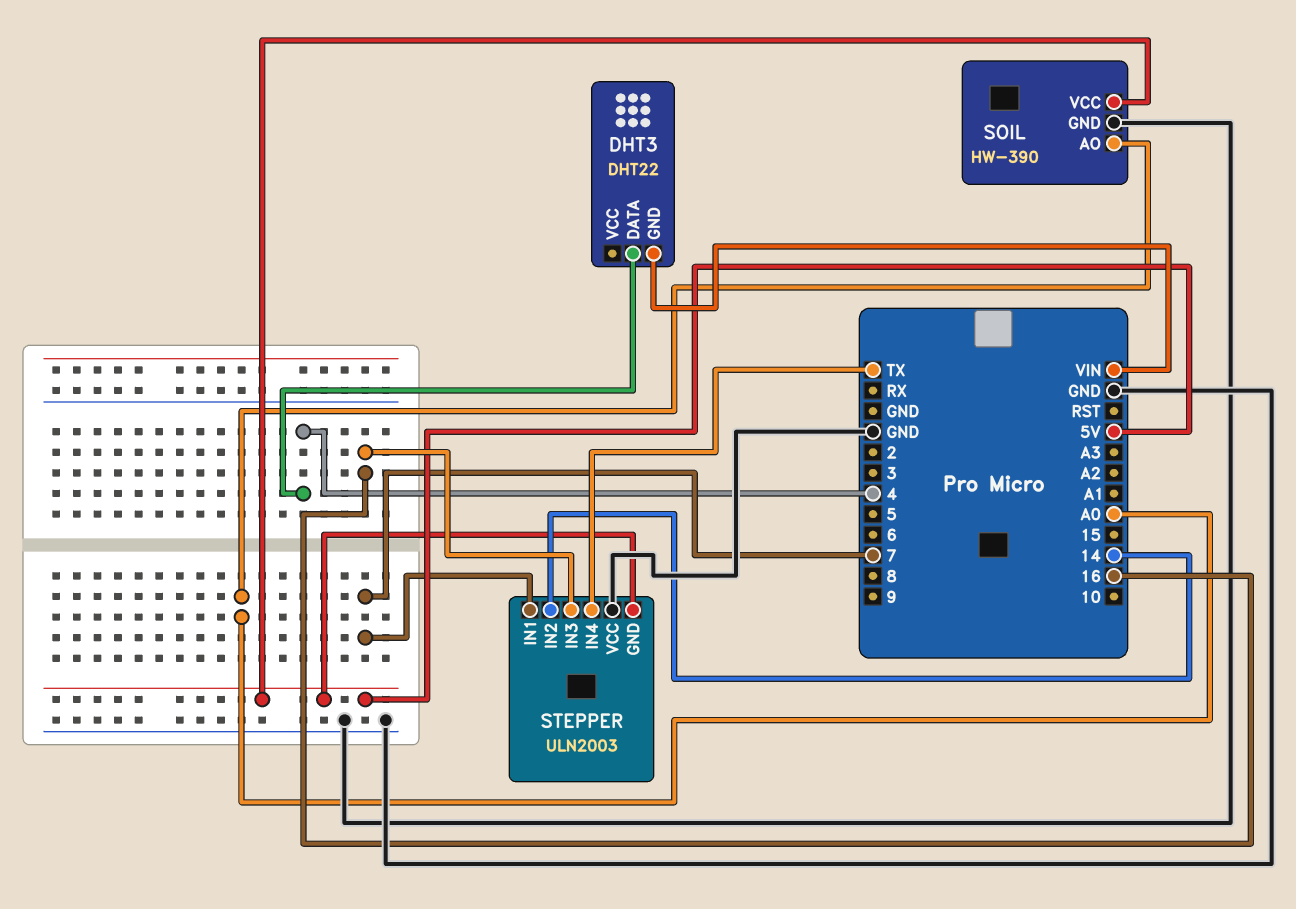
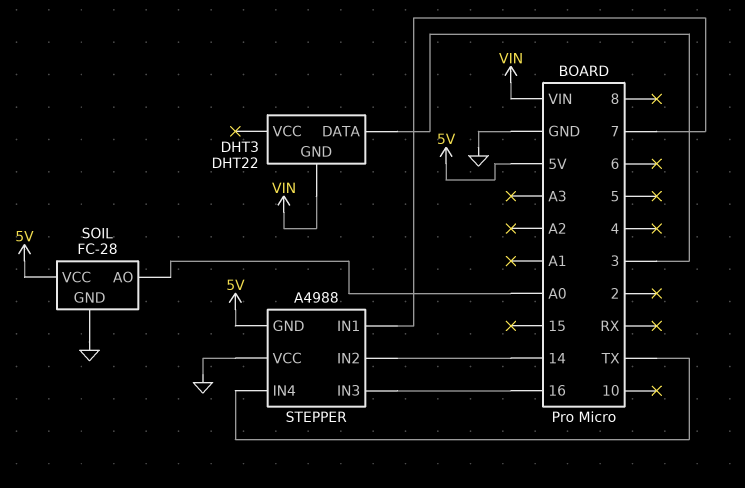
DHT3 pin DATA: 4 -> 3
SOIL: HW-390 -> FC-28
STEPPER: ULN2003 -> A4988

